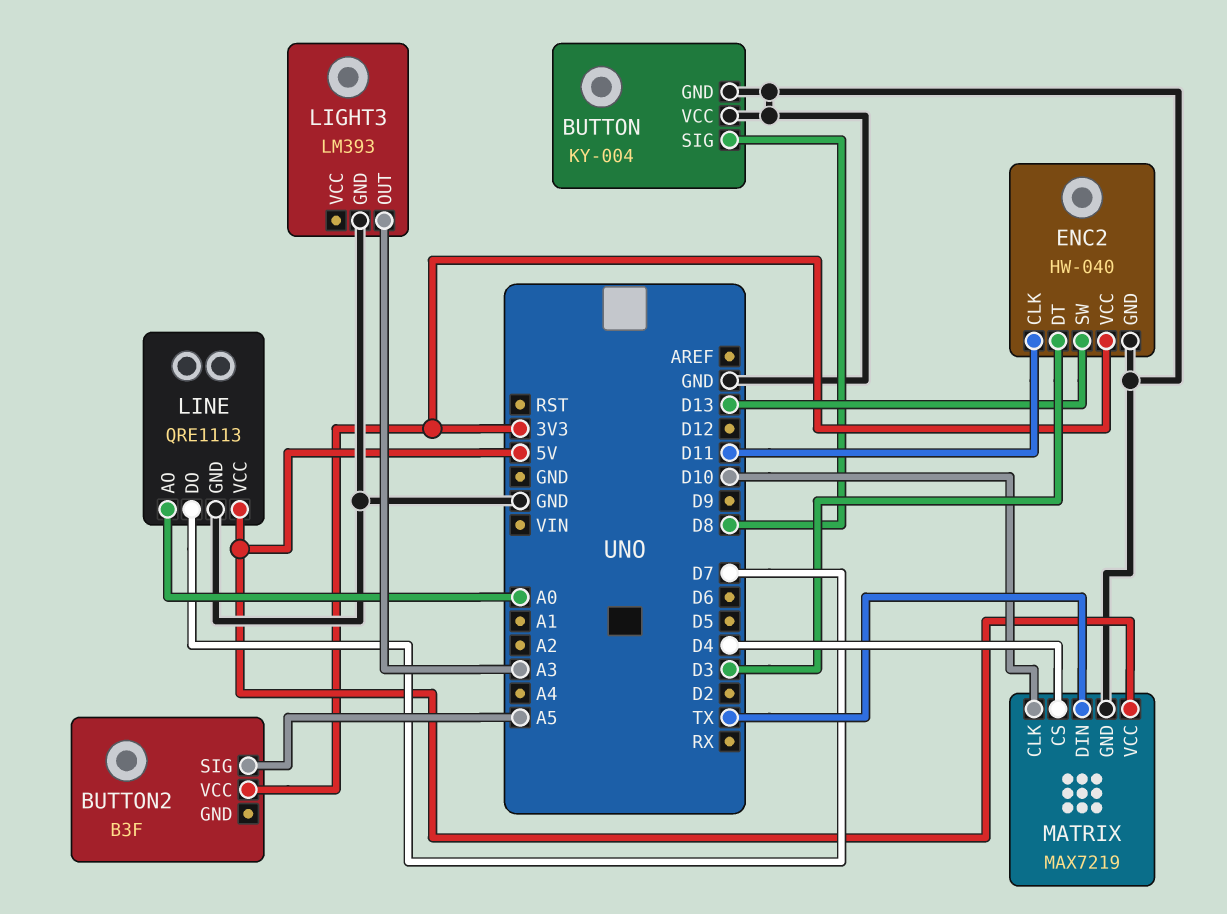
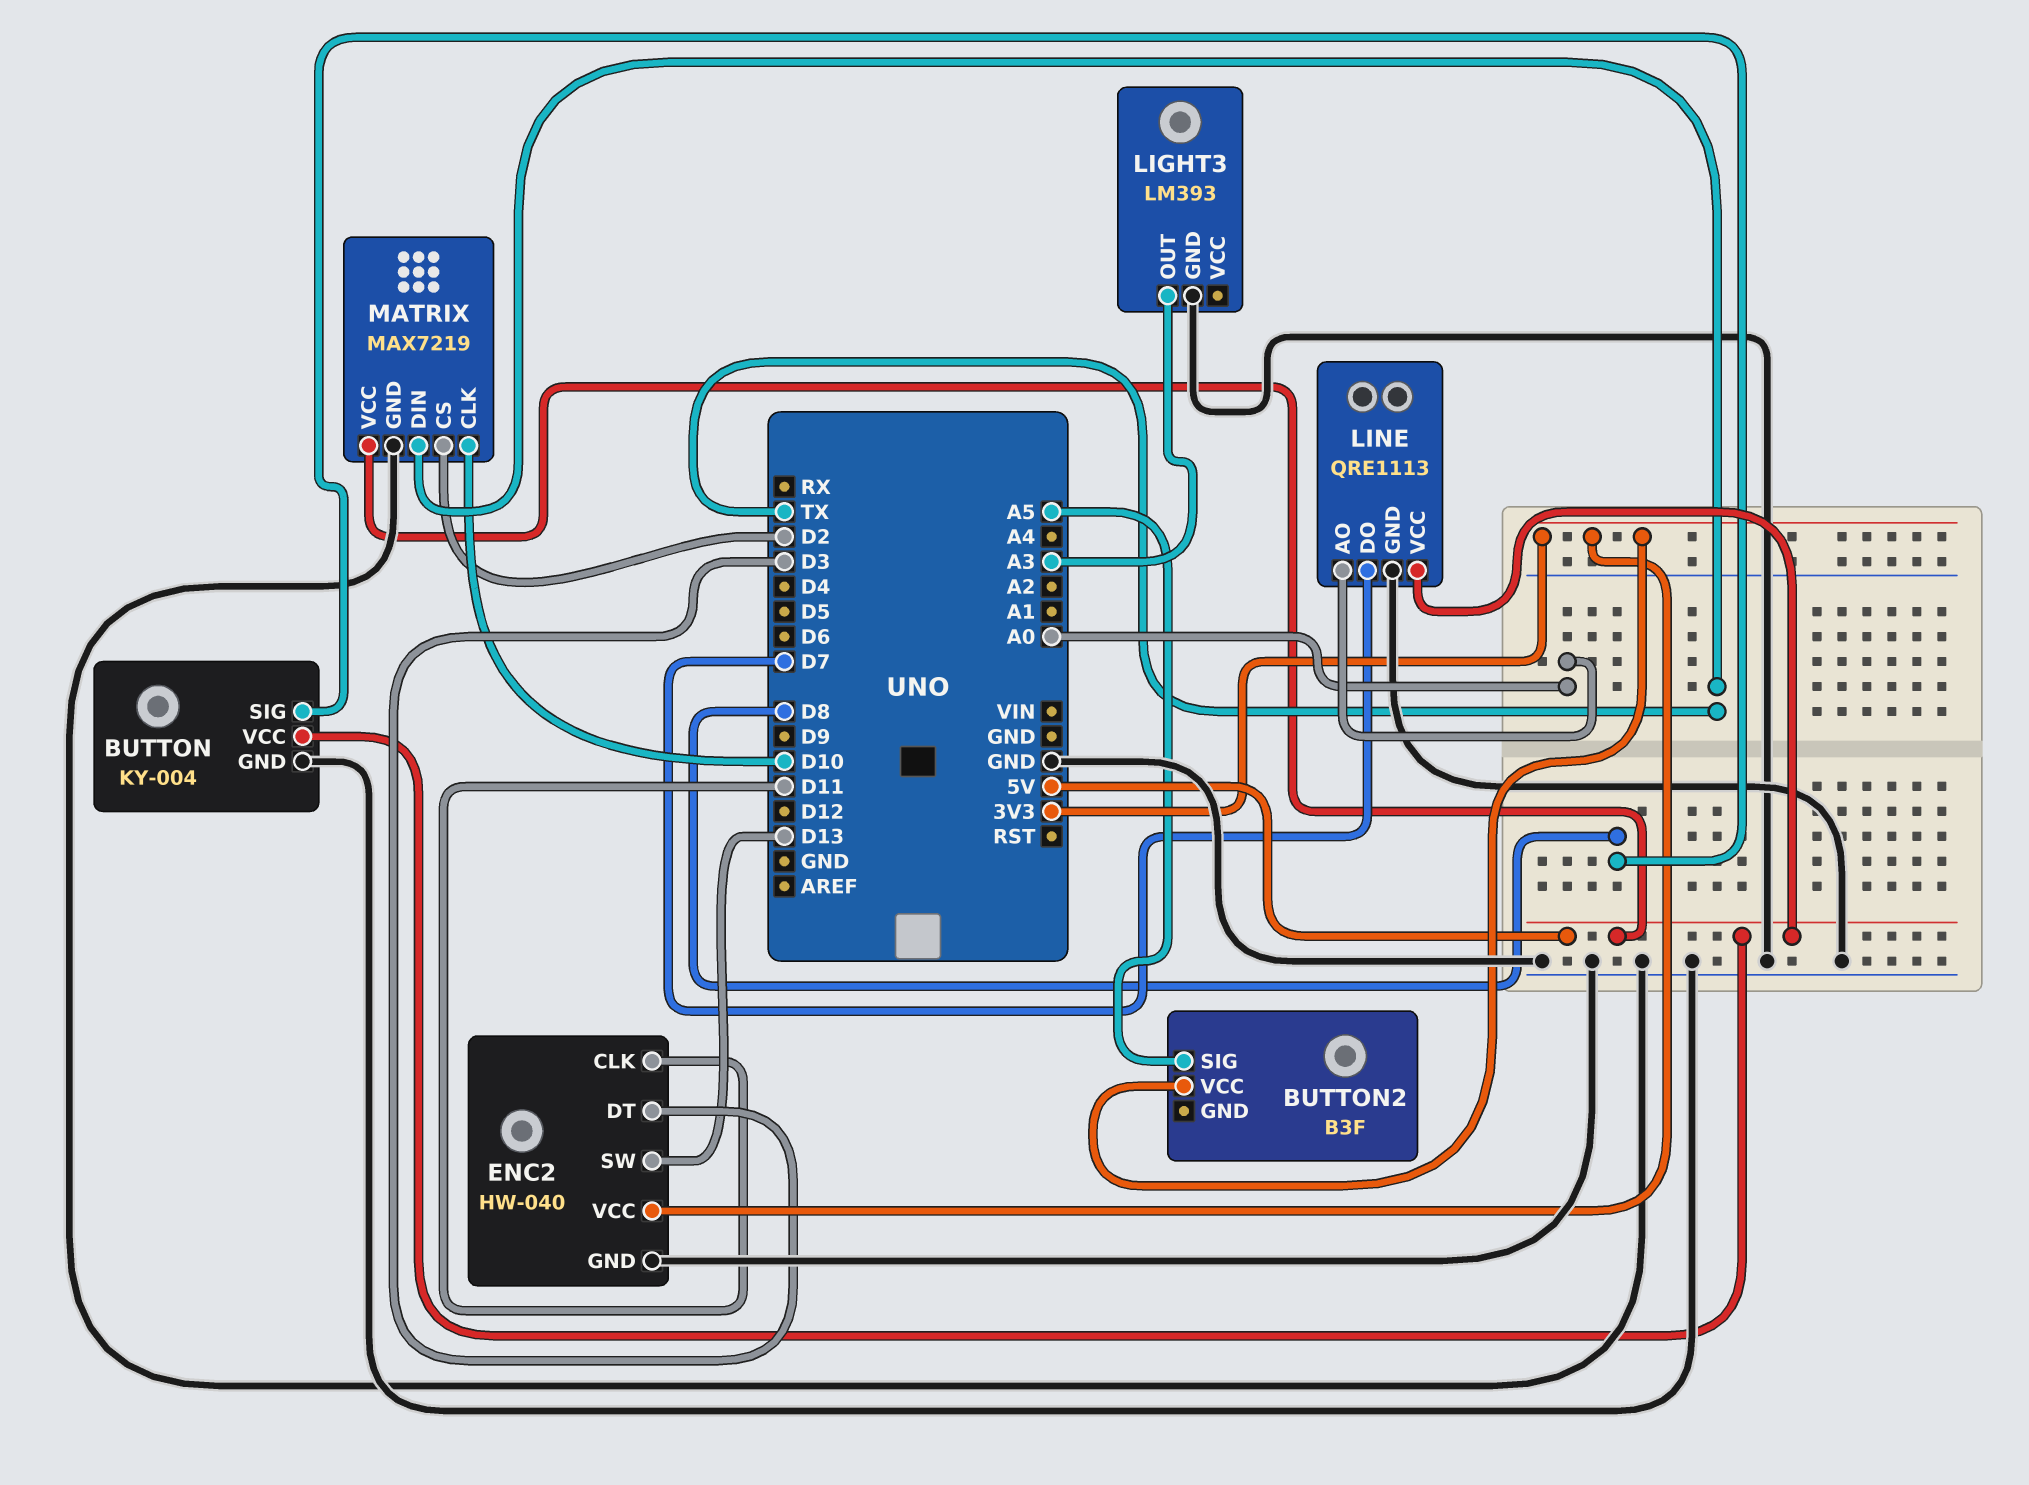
BUTTON pin VCC: GND -> 5V
MATRIX pin CS: D4 -> D2

